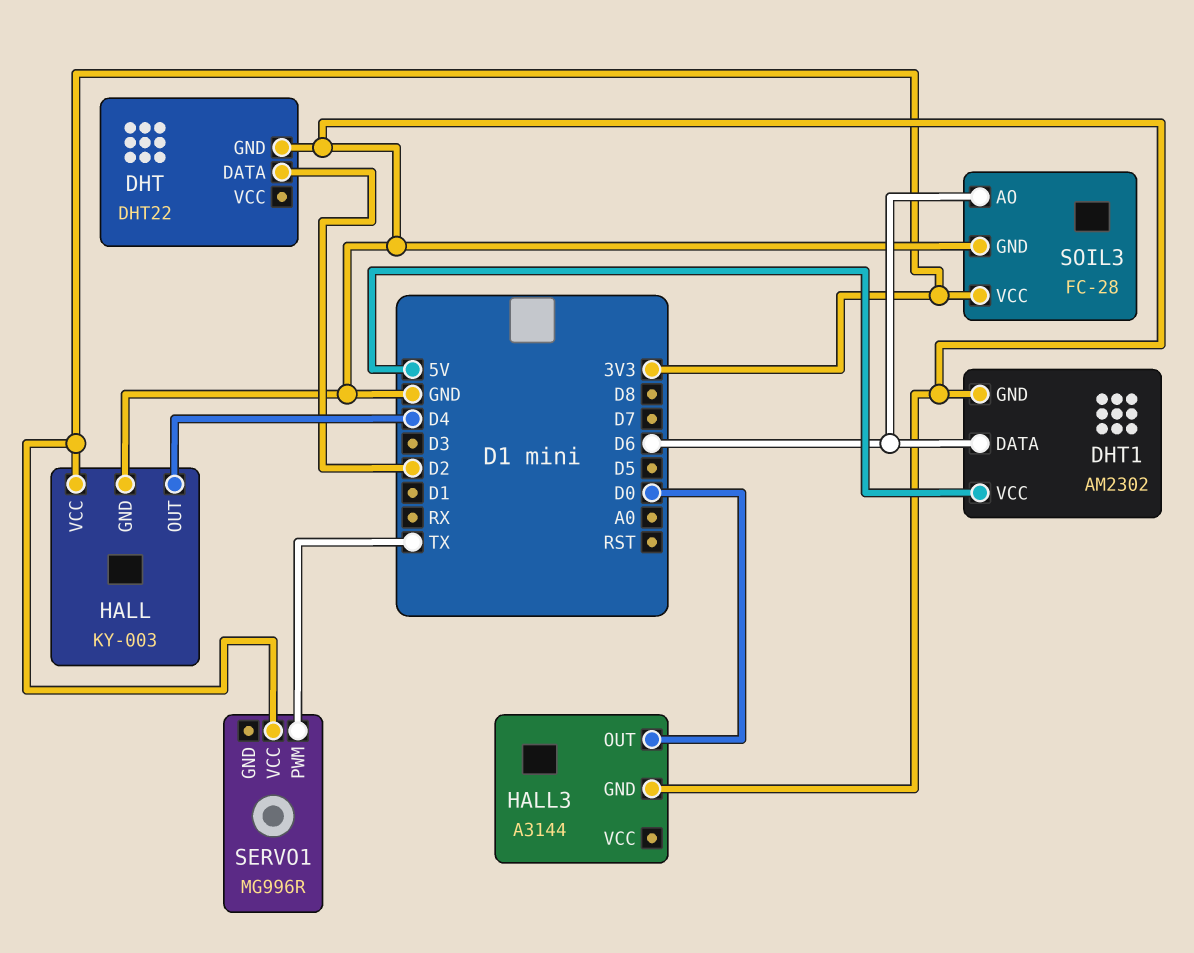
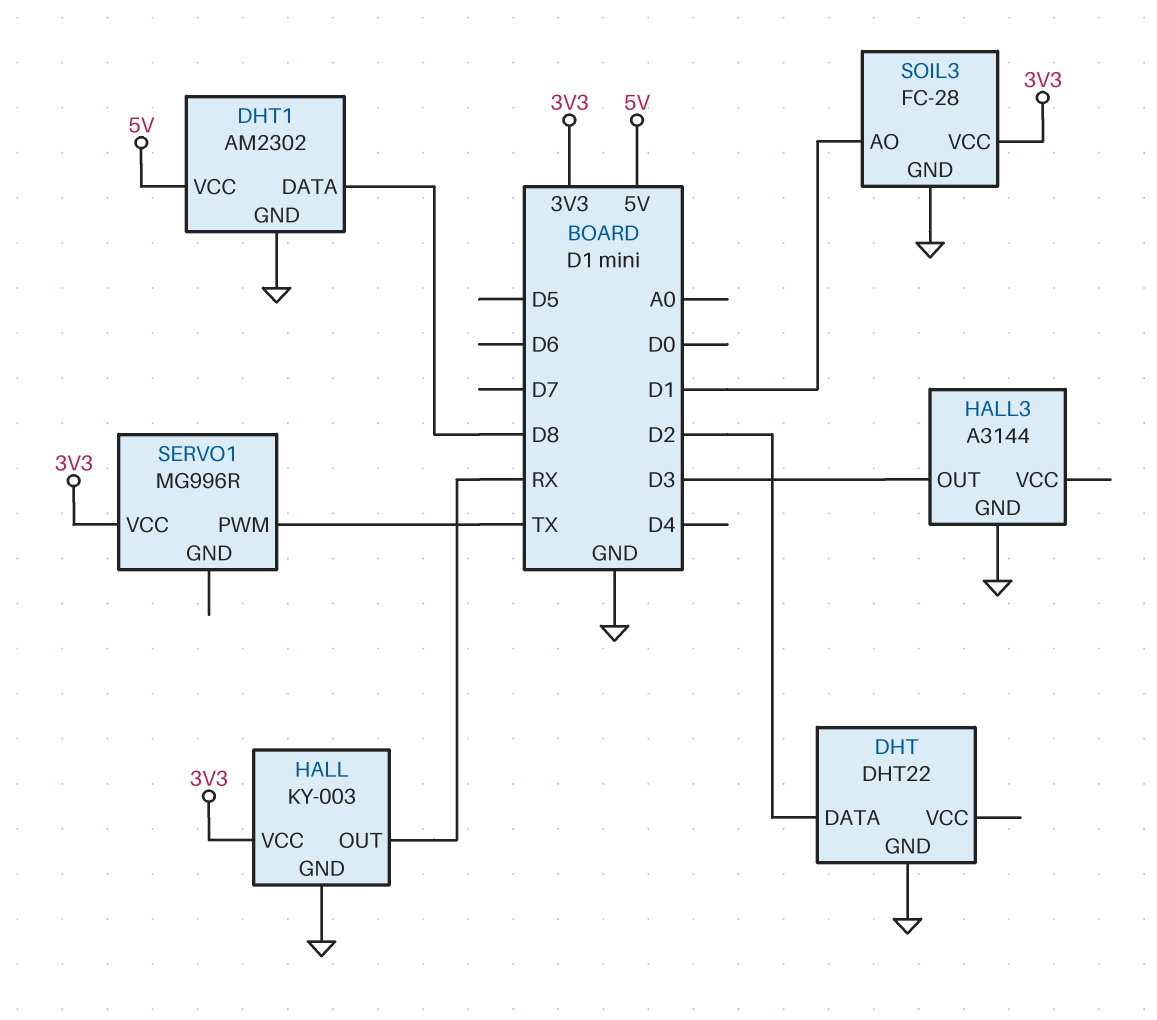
DHT1 pin DATA: D6 -> D8
HALL pin OUT: D4 -> RX
HALL3 pin OUT: D0 -> D3
SOIL3 pin AO: D6 -> D1

